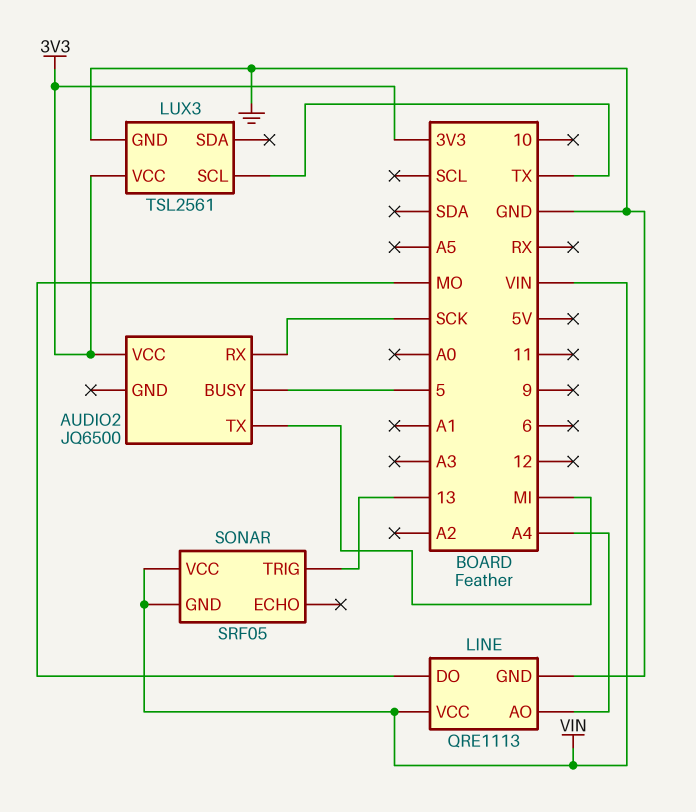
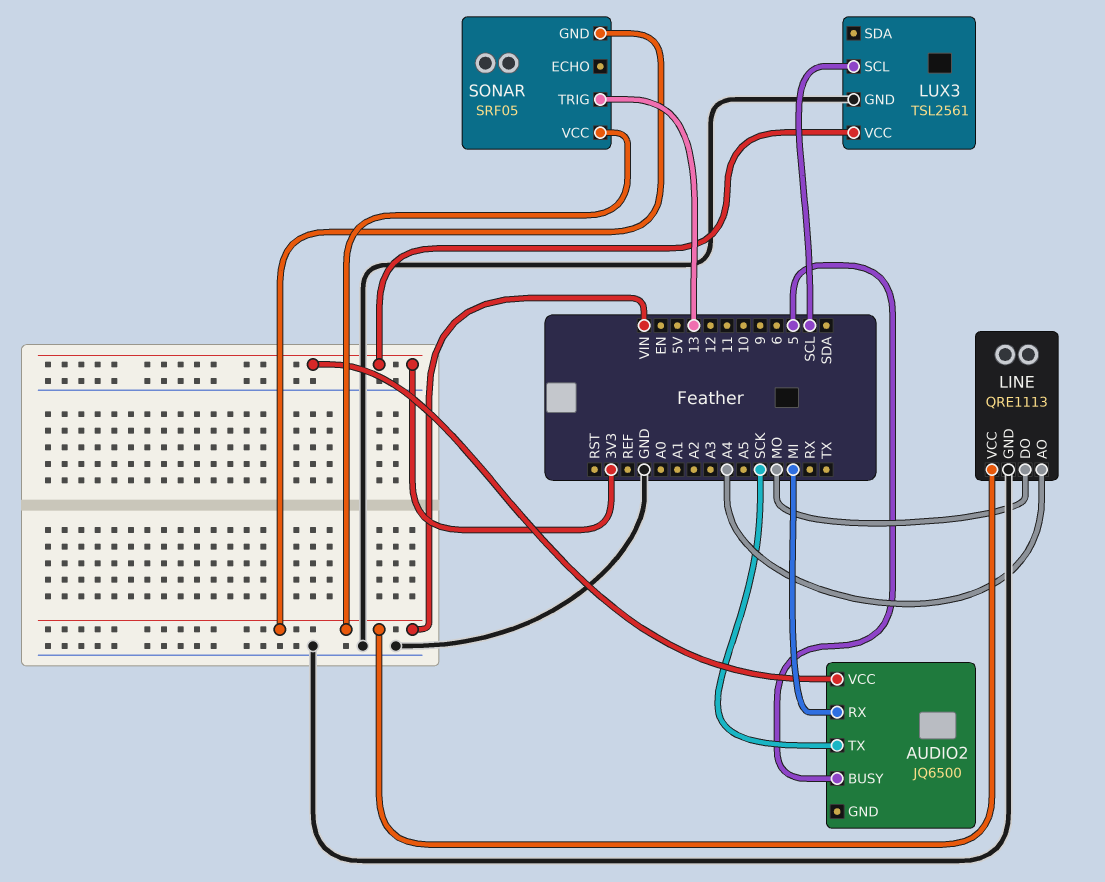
AUDIO2 pin RX: SCK -> MI
AUDIO2 pin TX: MI -> SCK
LUX3 pin SCL: TX -> SCL

